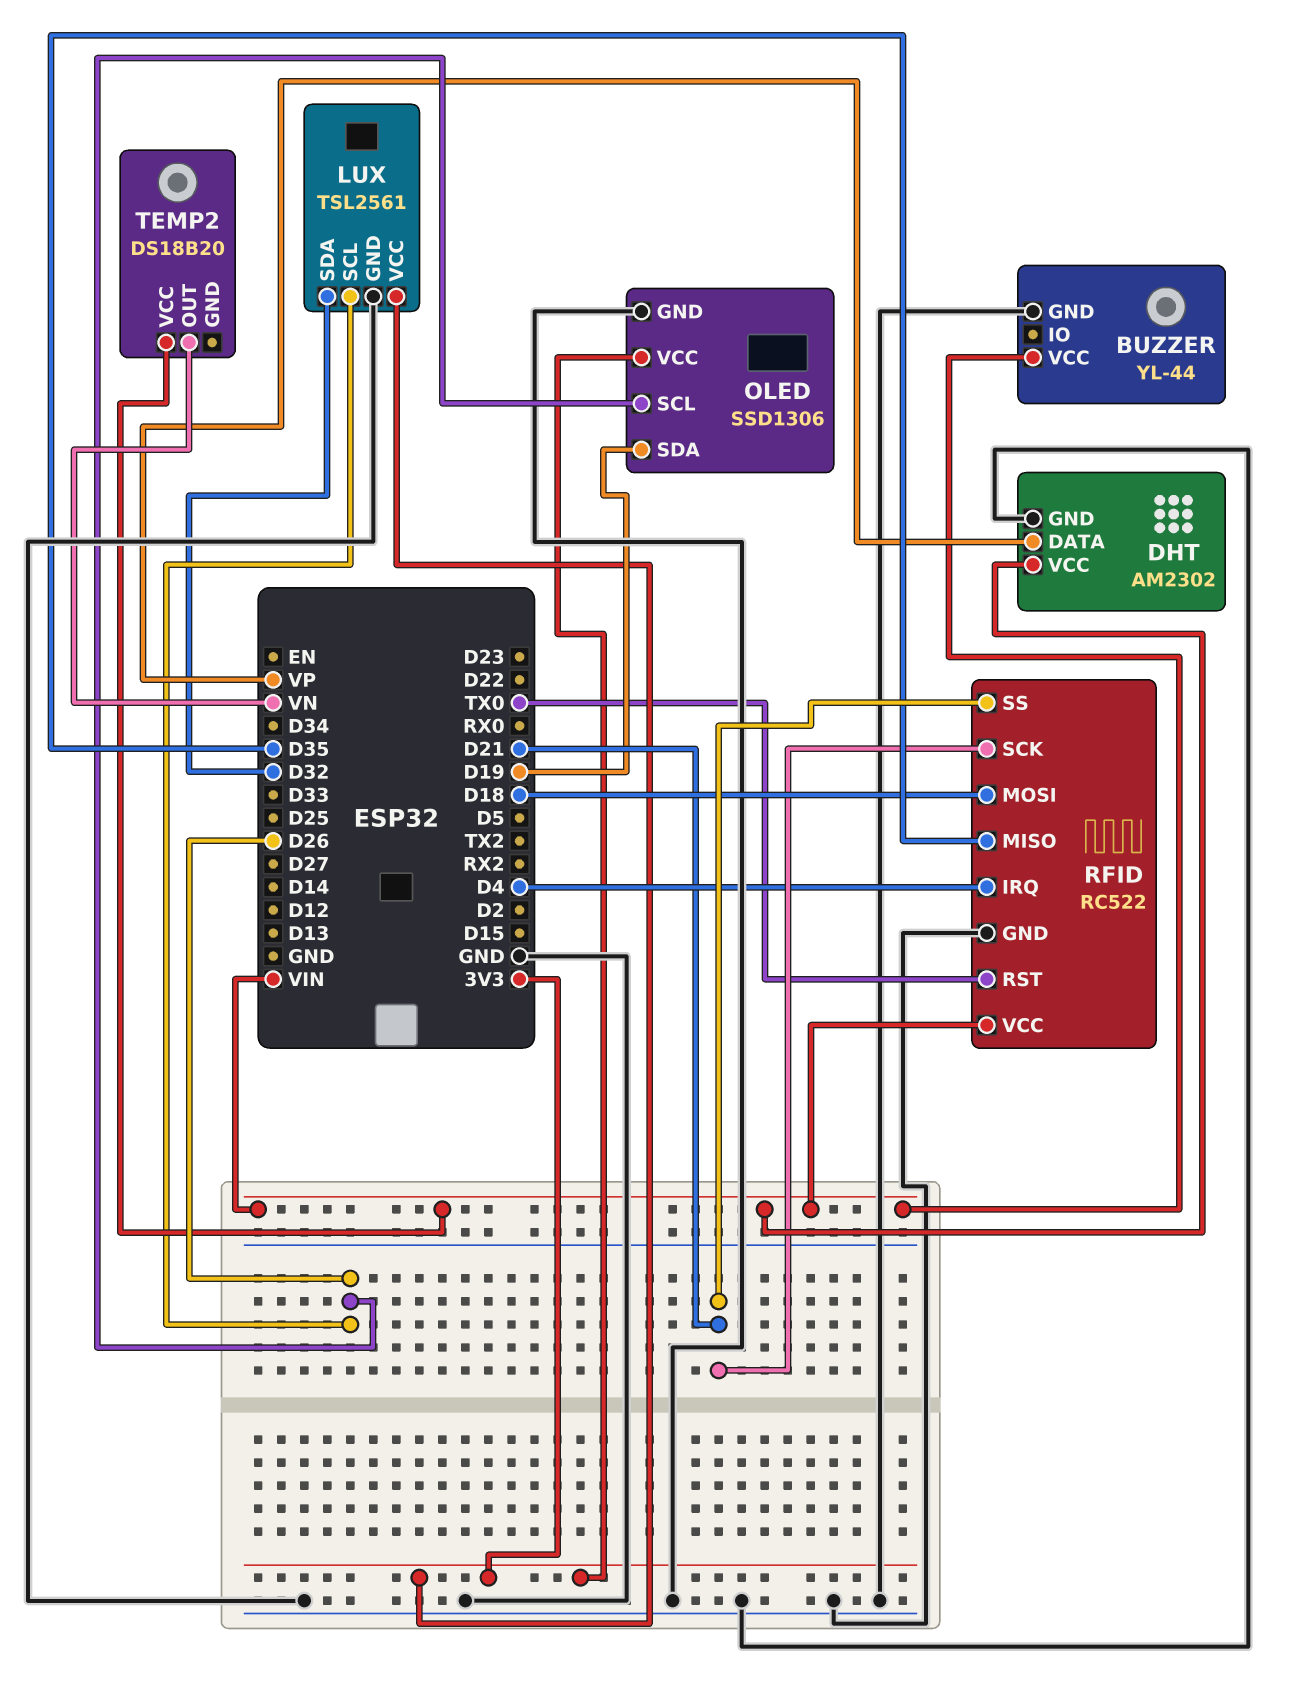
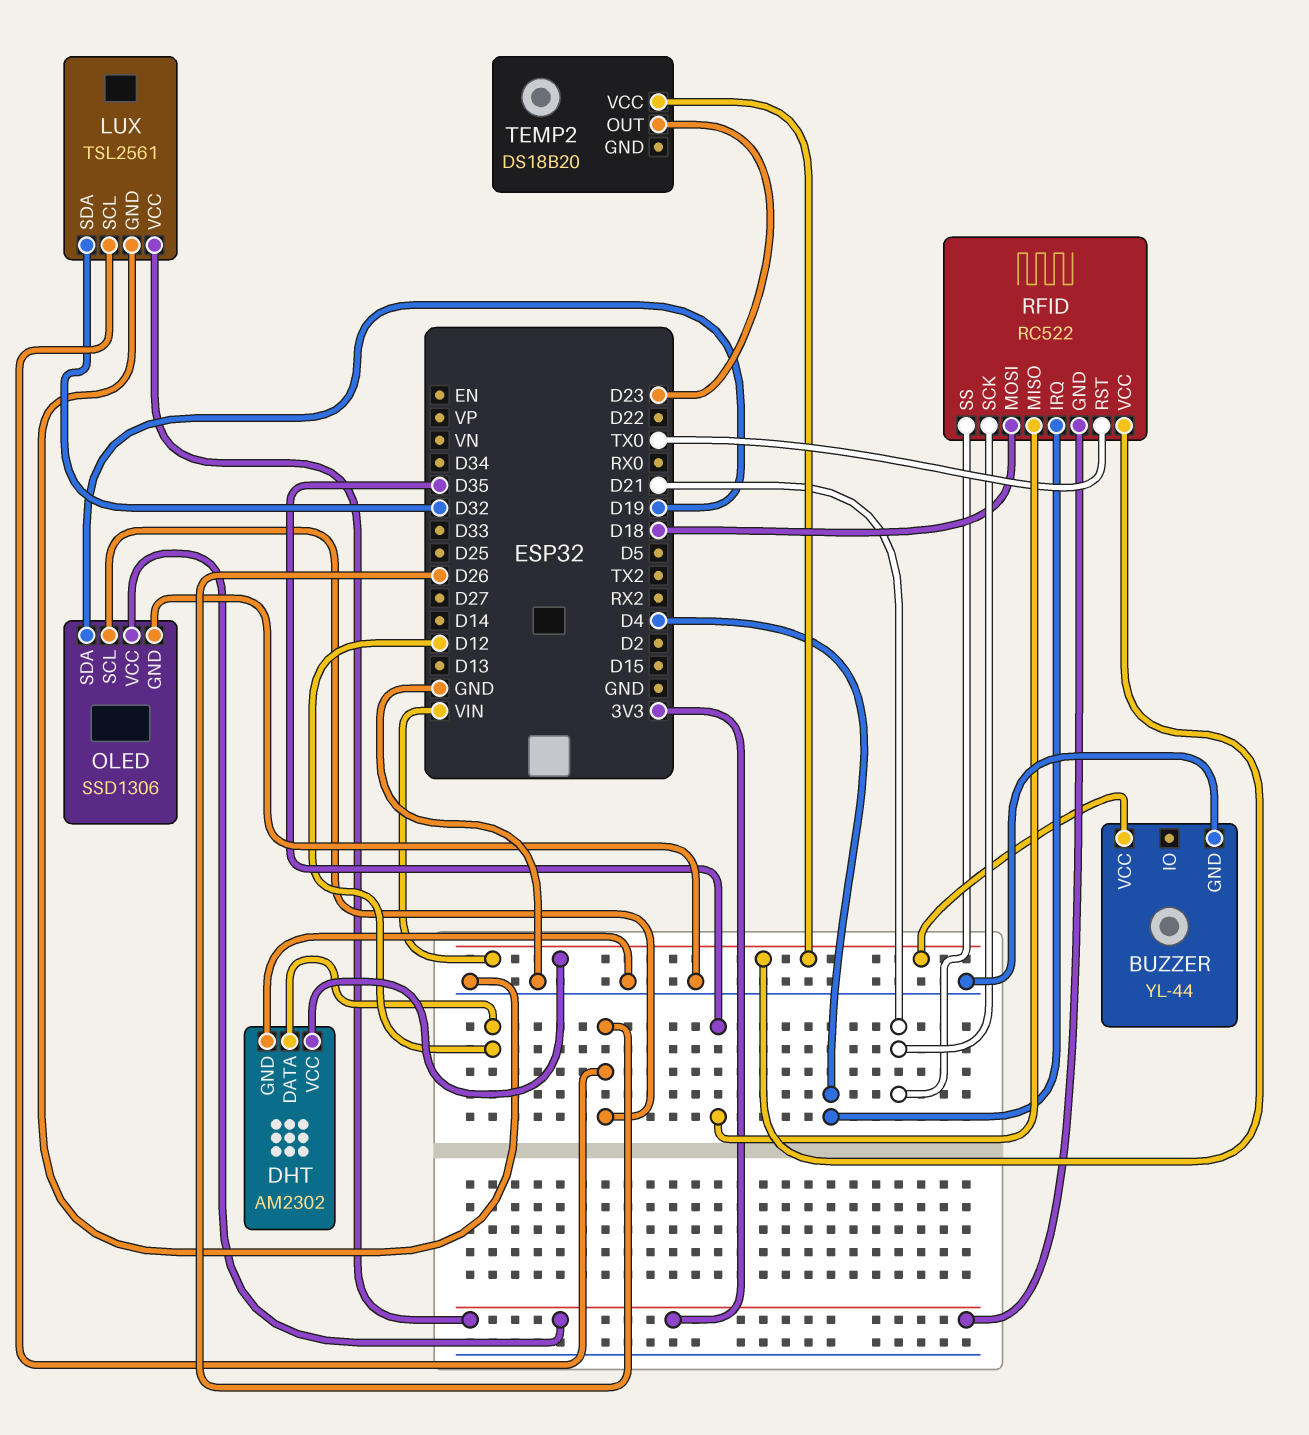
DHT pin DATA: VP -> D12
RFID pin GND: GND -> 3V3
TEMP2 pin OUT: VN -> D23

